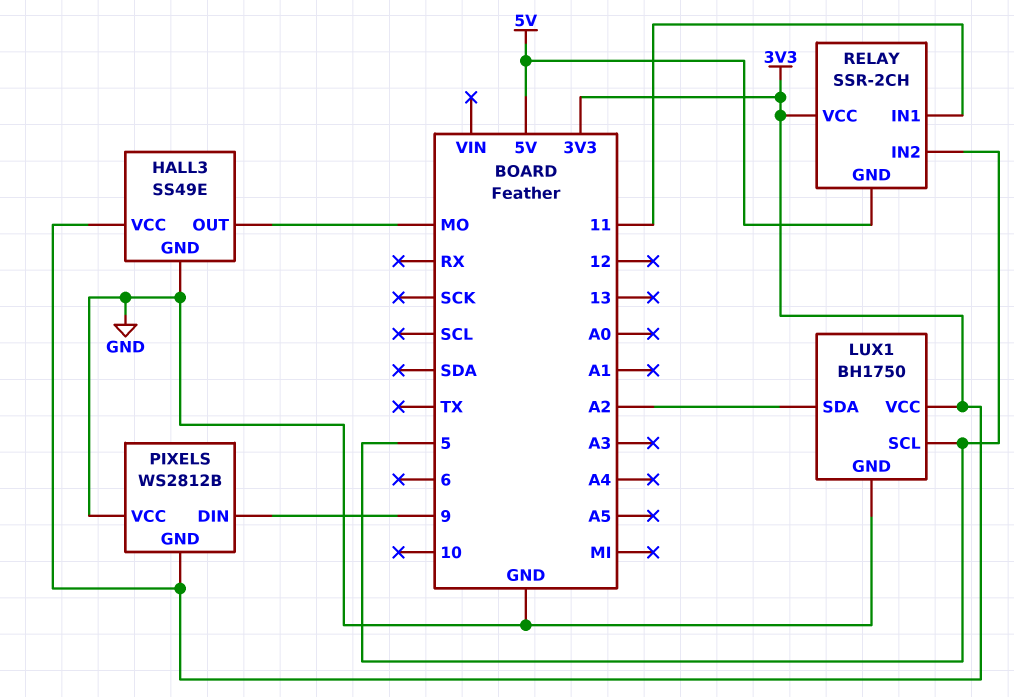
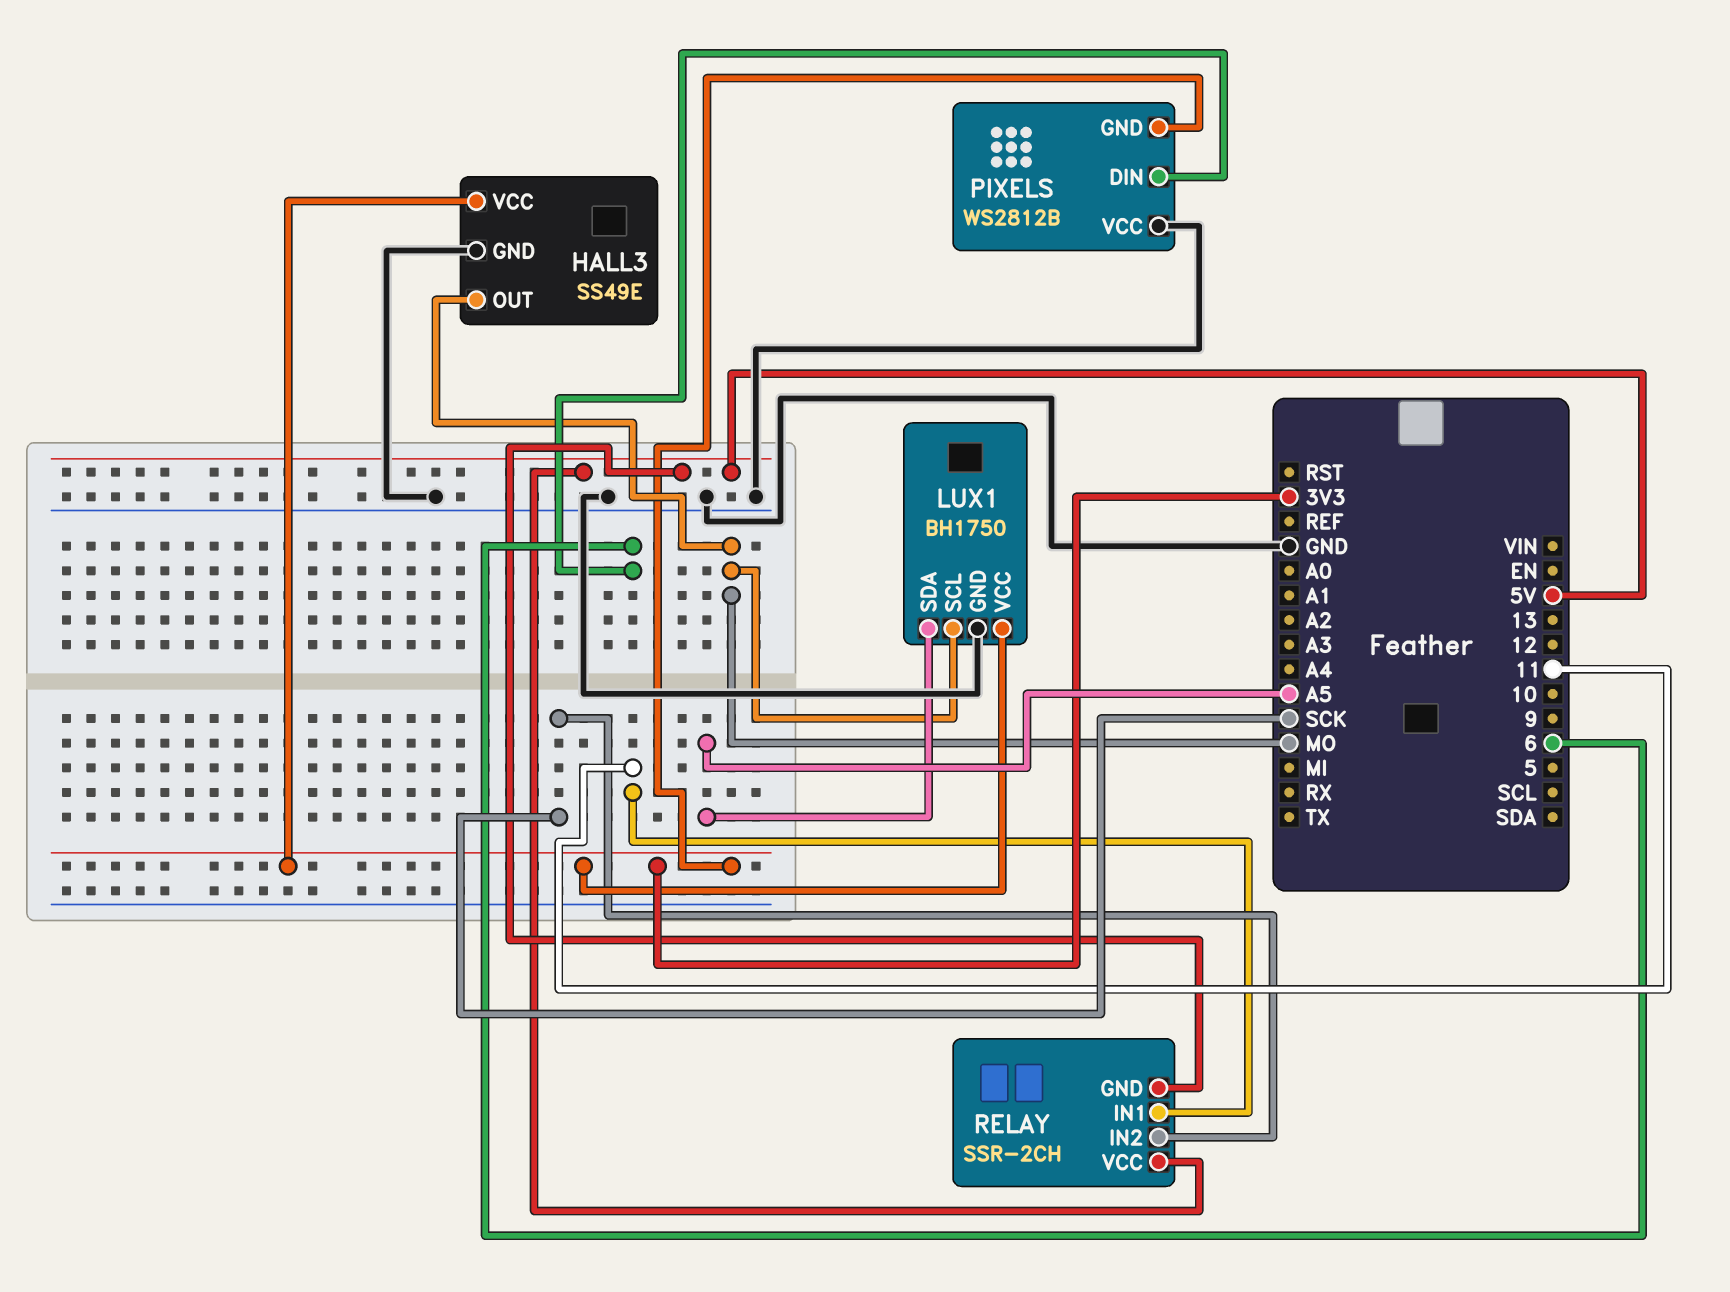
LUX1 pin SCL: 5 -> MO
LUX1 pin SDA: A2 -> A5
PIXELS pin DIN: 9 -> 6
RELAY pin IN2: 5 -> SCK
RELAY pin VCC: 3V3 -> 5V

